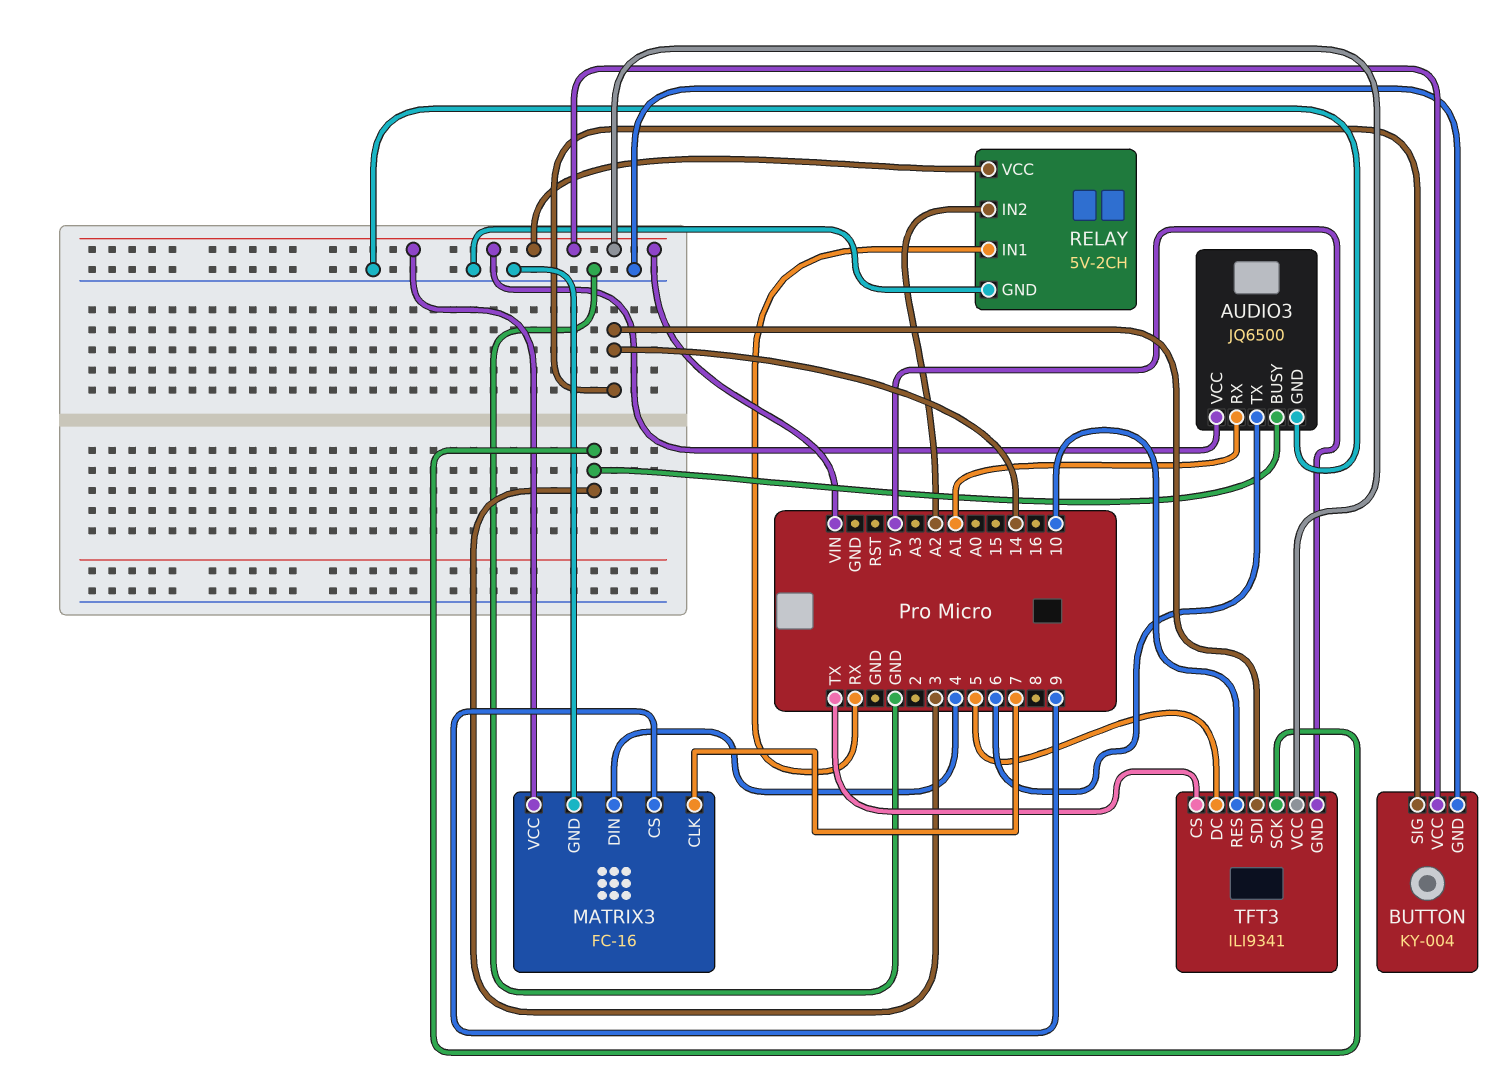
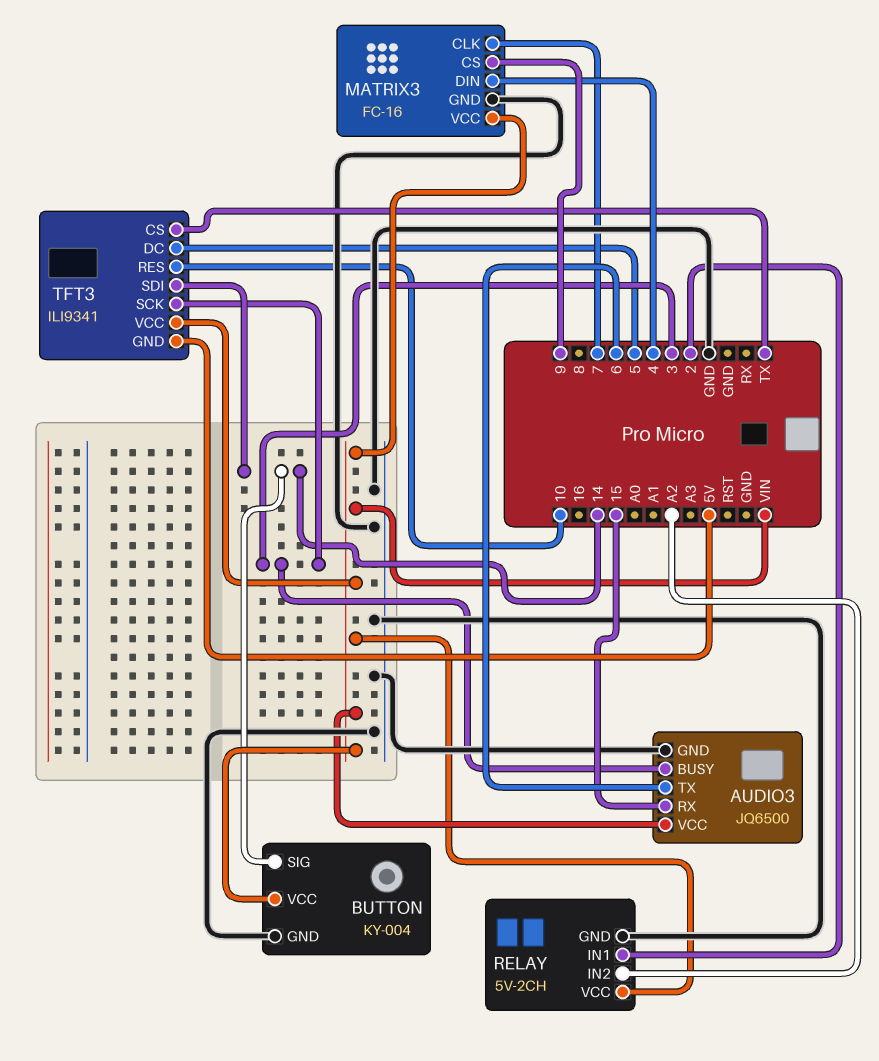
AUDIO3 pin RX: A1 -> 15
RELAY pin IN1: RX -> 2

